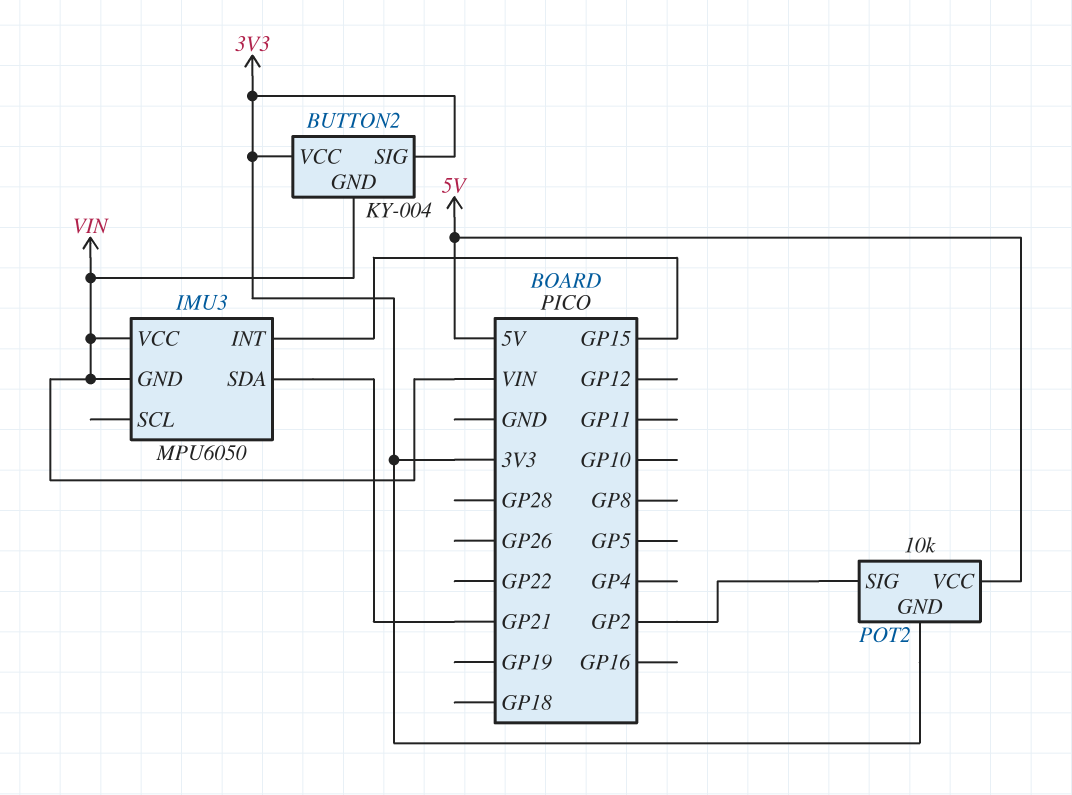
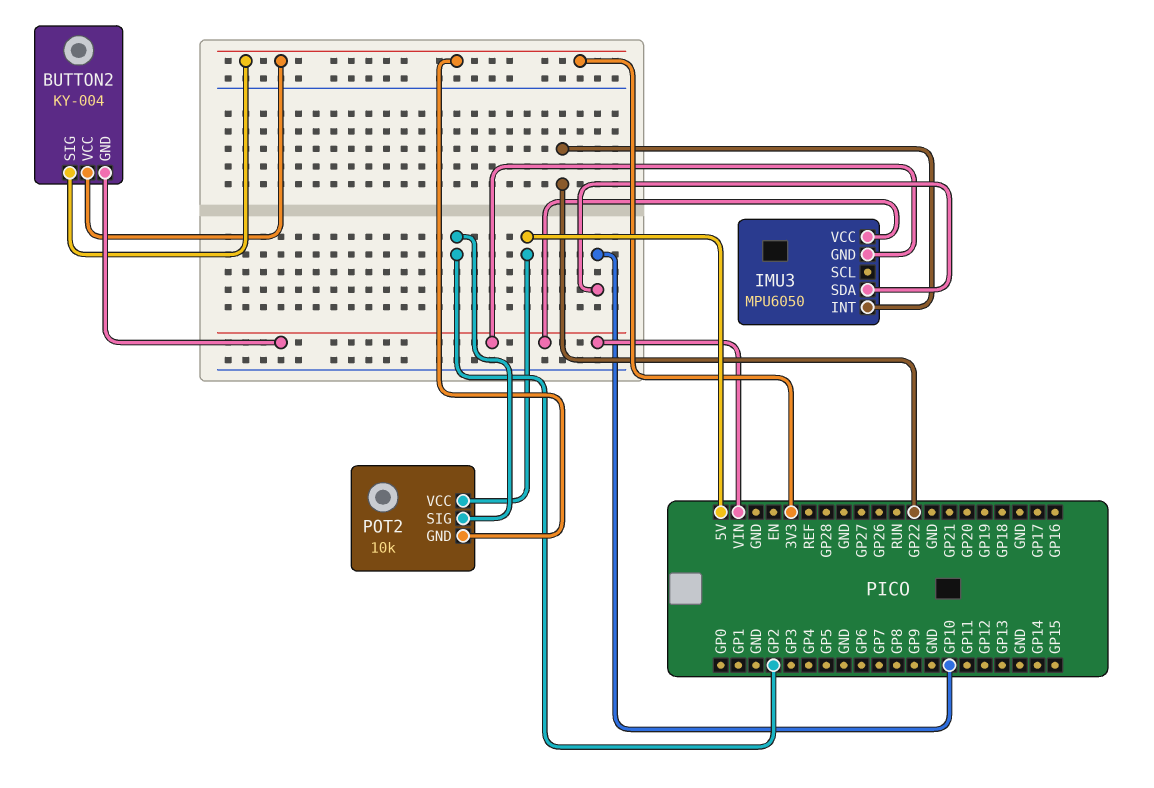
IMU3 pin INT: GP15 -> GP22
IMU3 pin SDA: GP21 -> GP10

